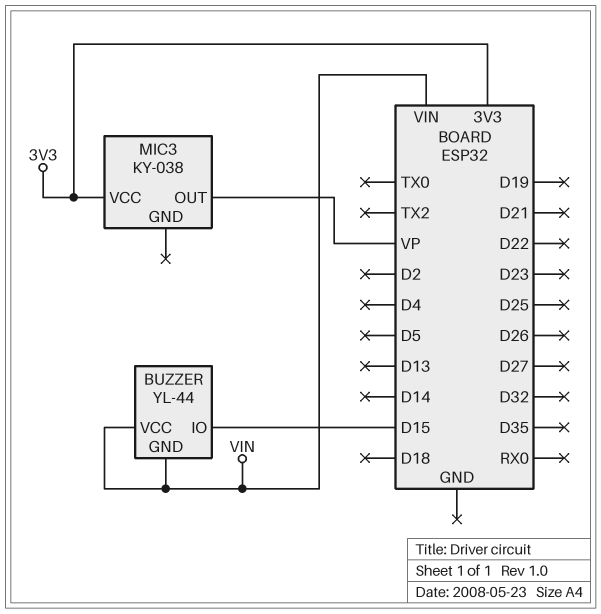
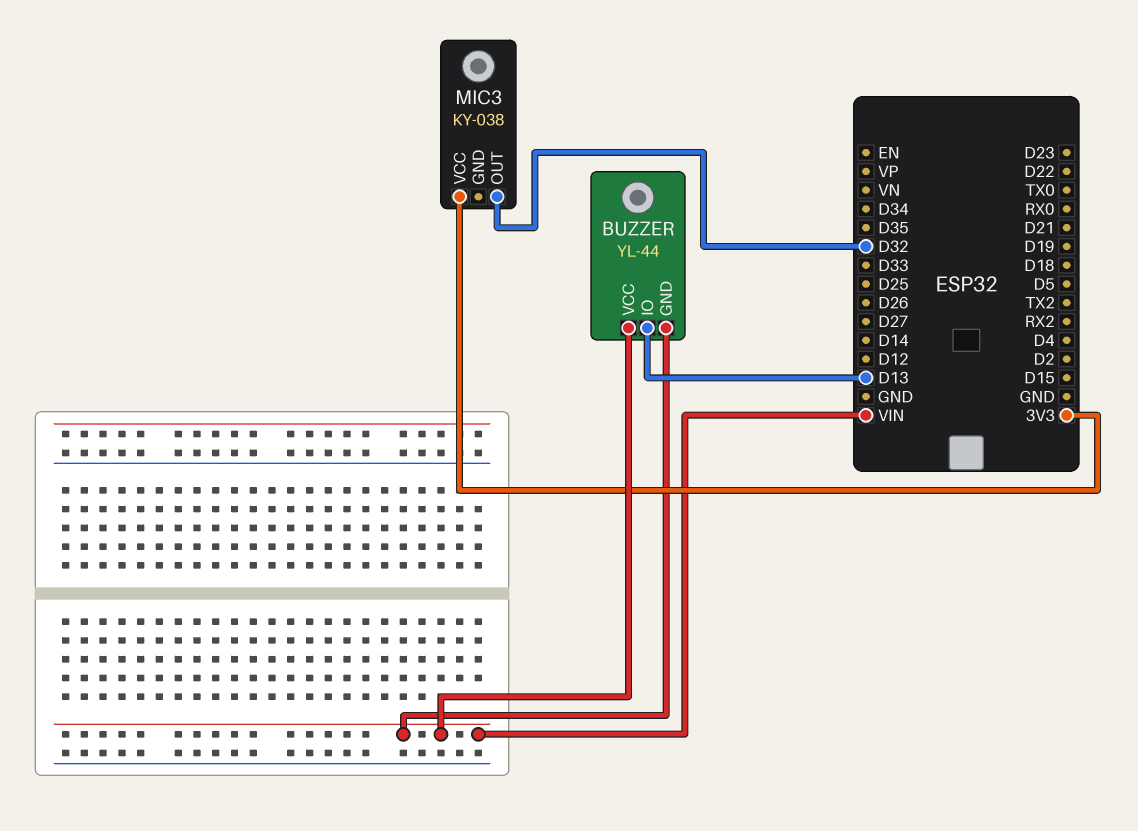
BUZZER pin IO: D15 -> D13
MIC3 pin OUT: VP -> D32

